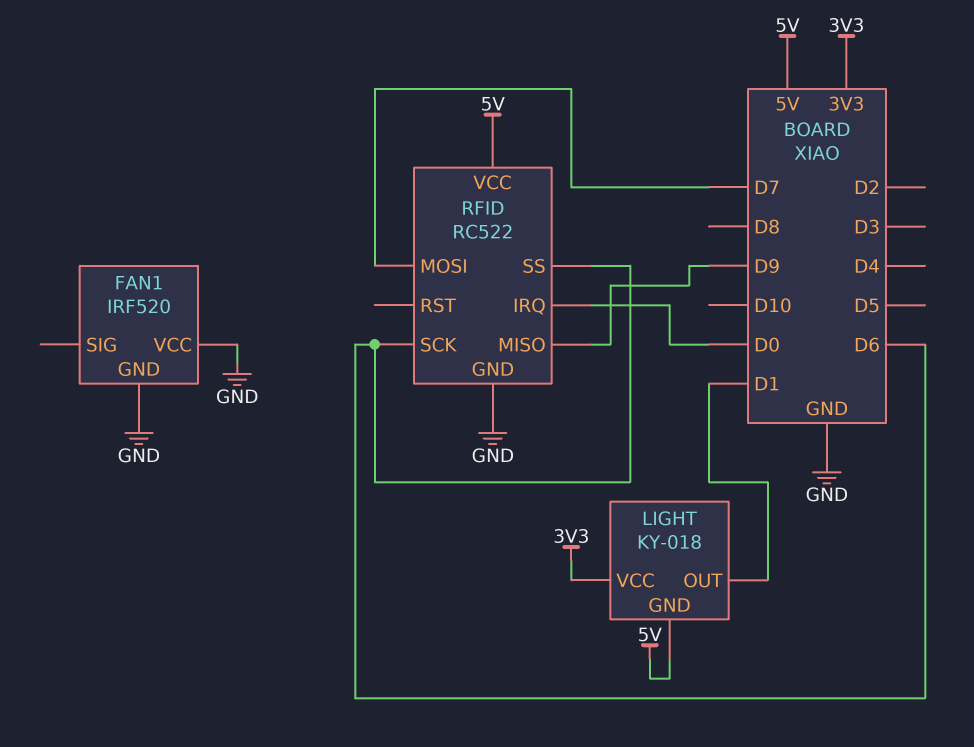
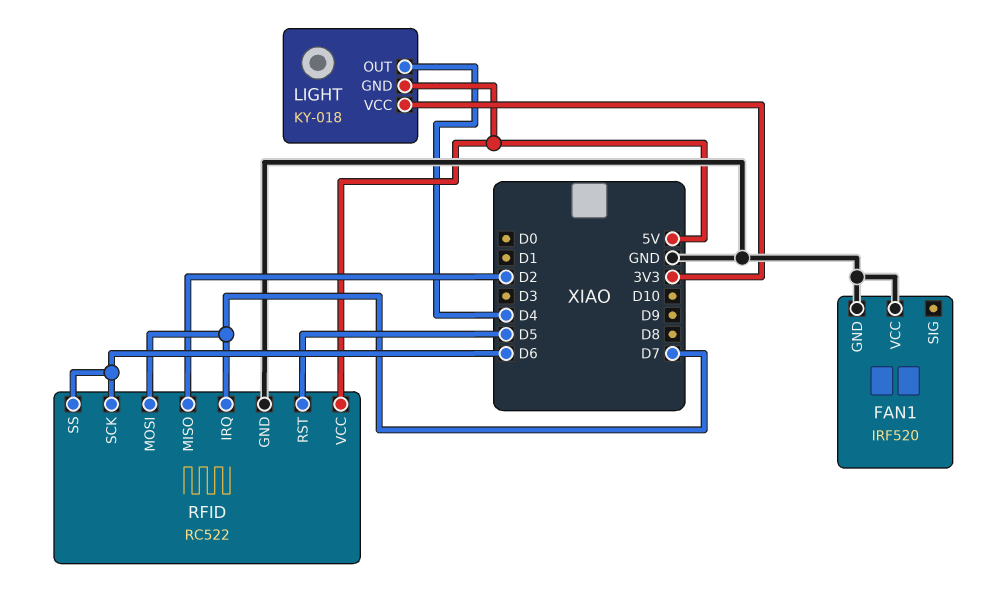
LIGHT pin OUT: D1 -> D4
RFID pin IRQ: D0 -> D7
RFID pin MISO: D9 -> D2
RFID pin RST: none -> D5

